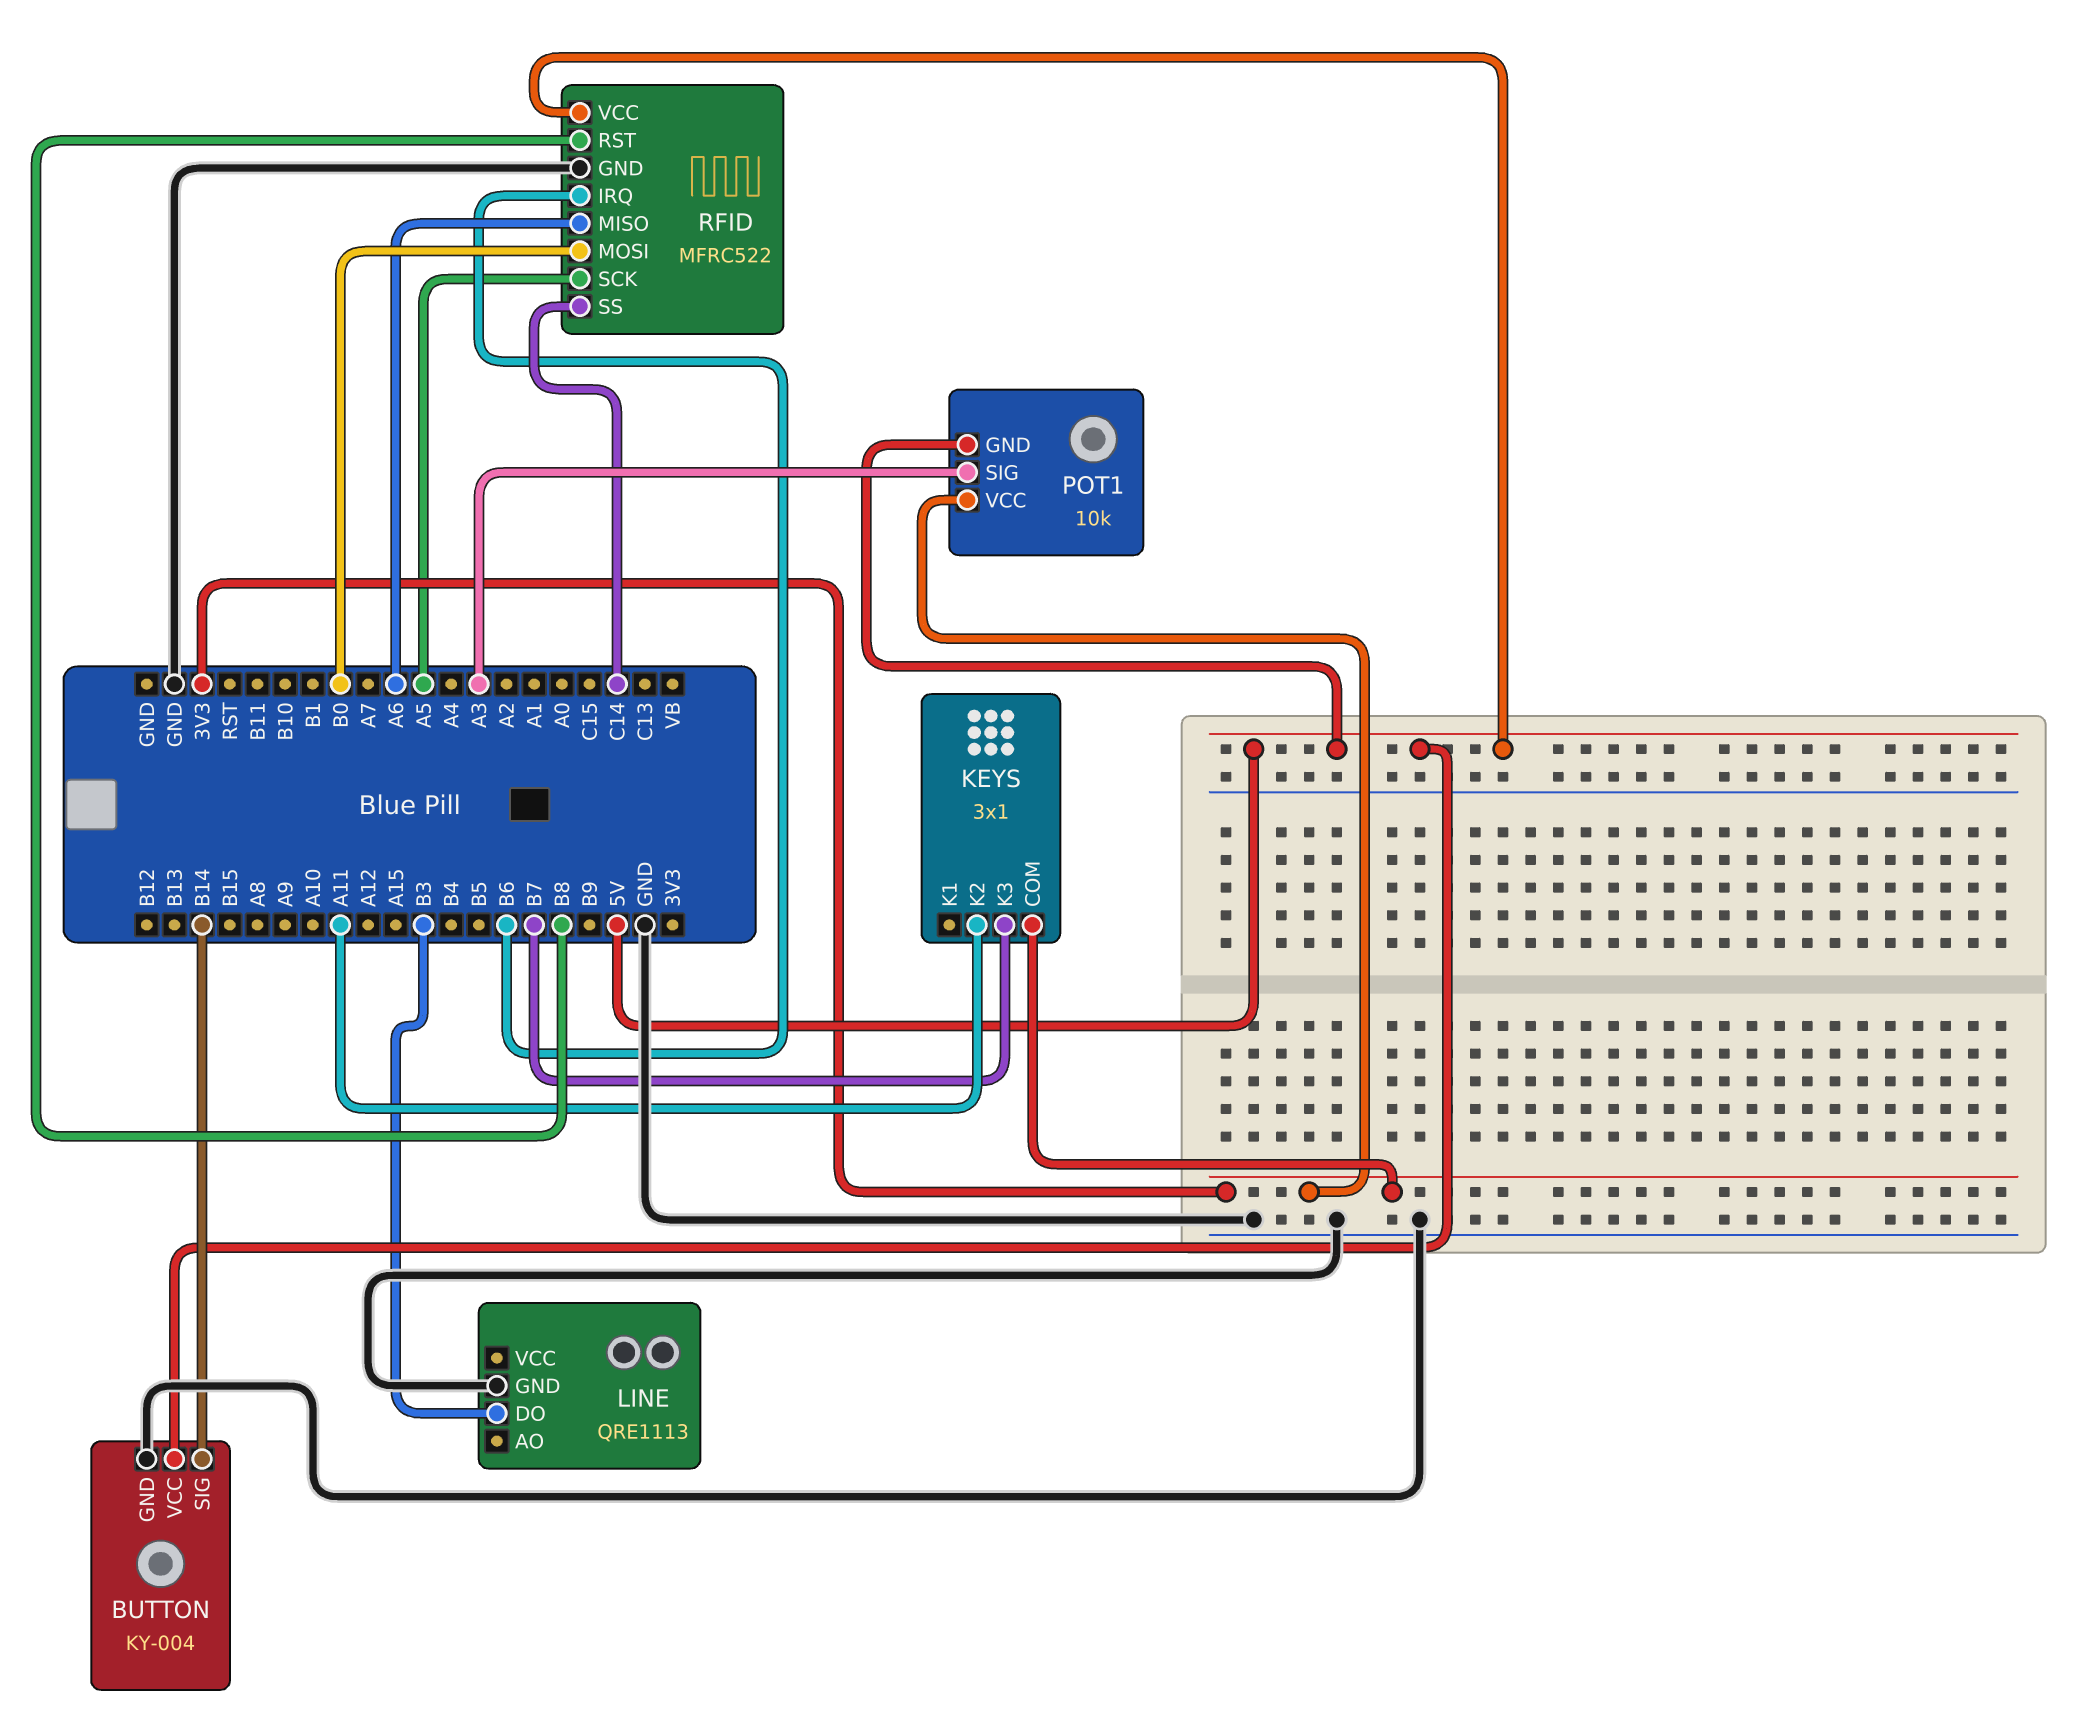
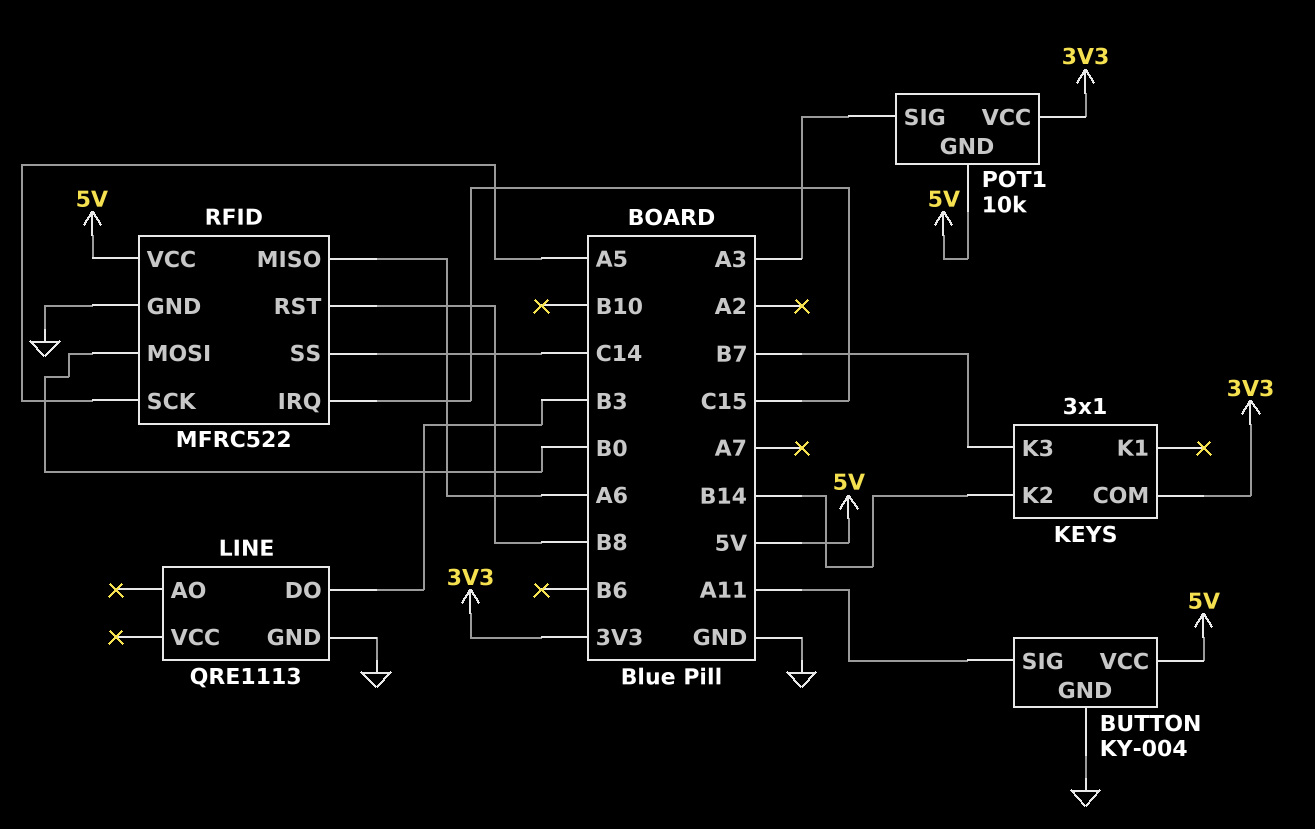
BUTTON pin SIG: B14 -> A11
KEYS pin K2: A11 -> B14
RFID pin IRQ: B6 -> C15

